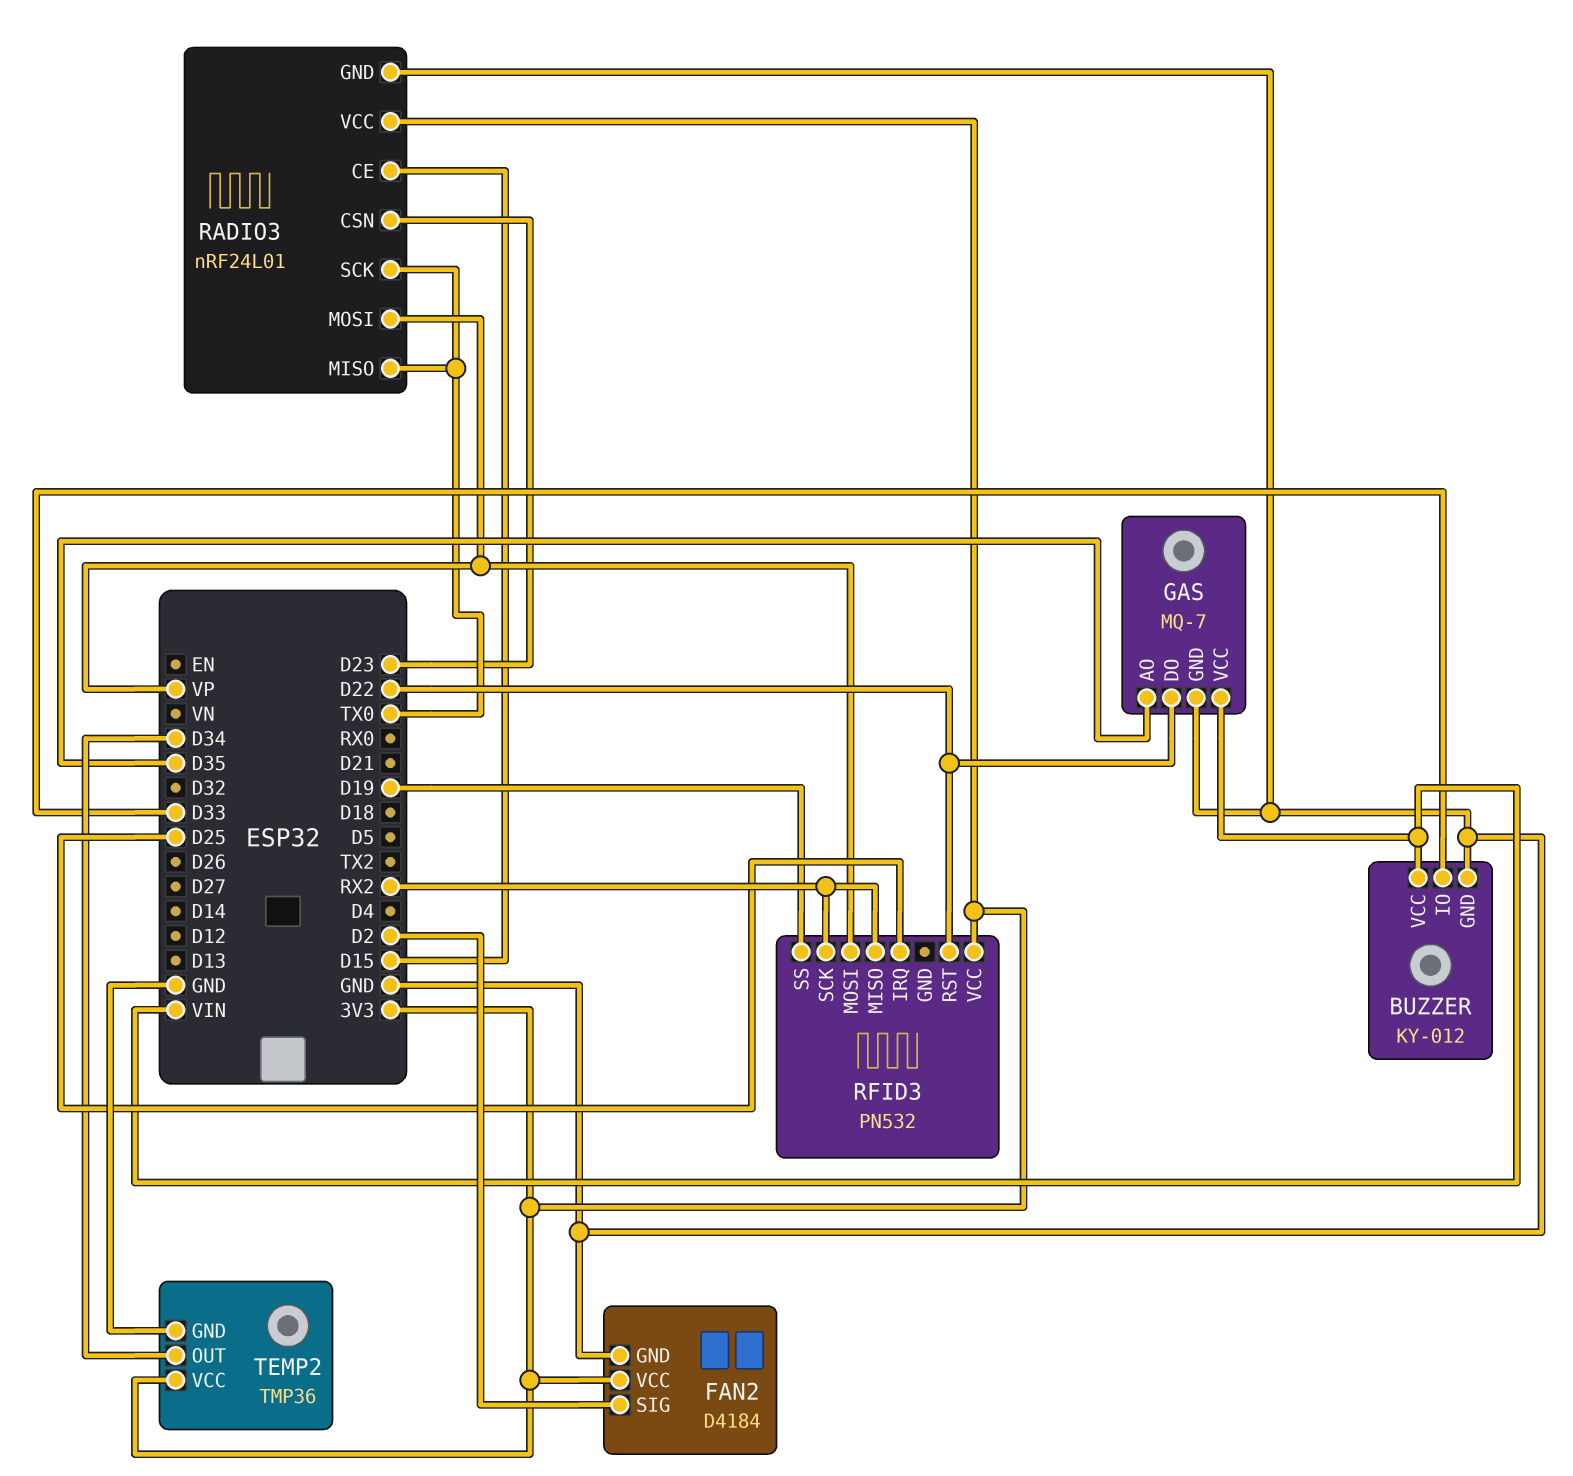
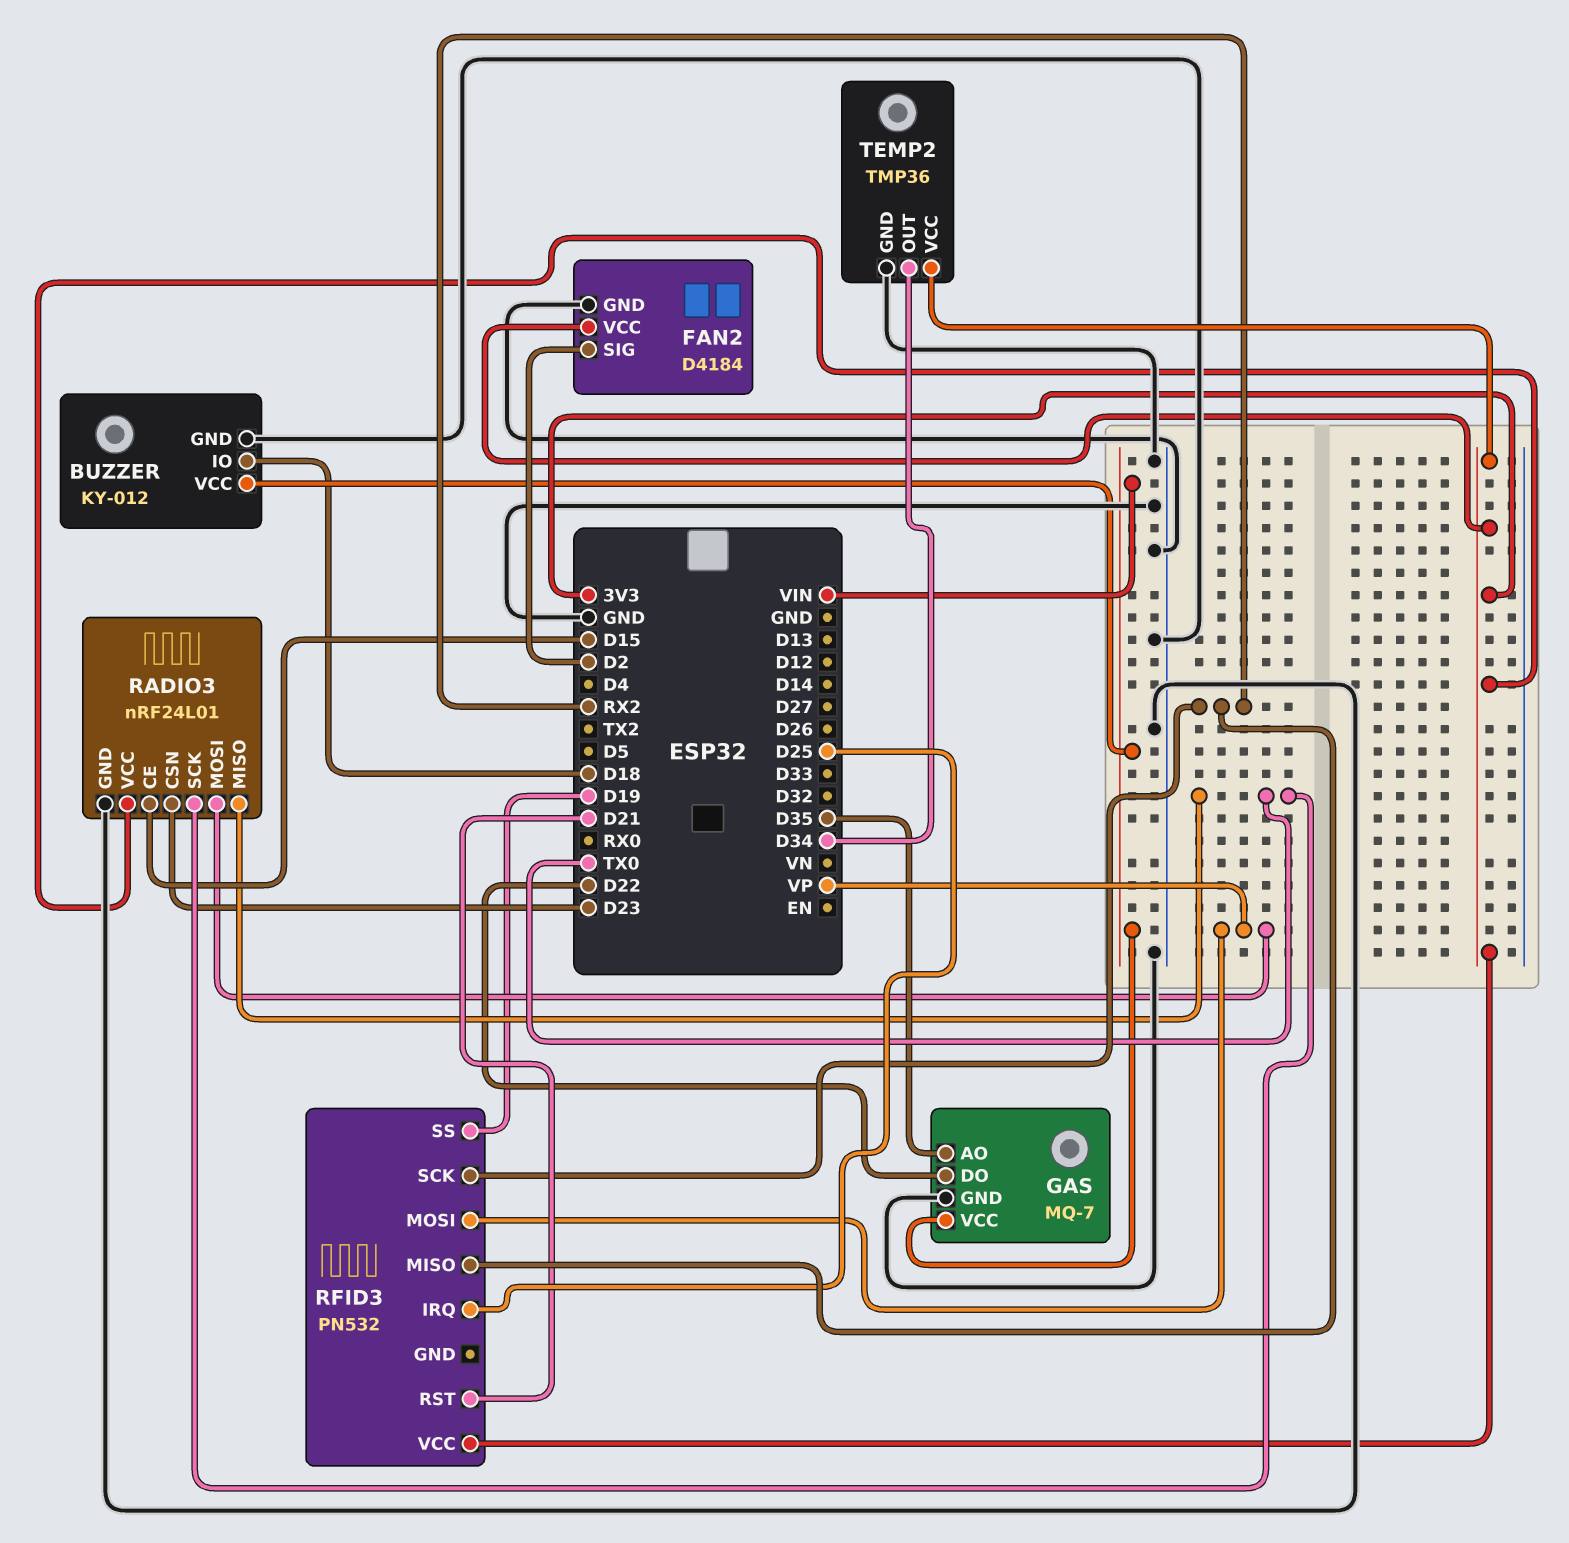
BUZZER pin IO: D33 -> D18
RFID3 pin RST: D22 -> D21

